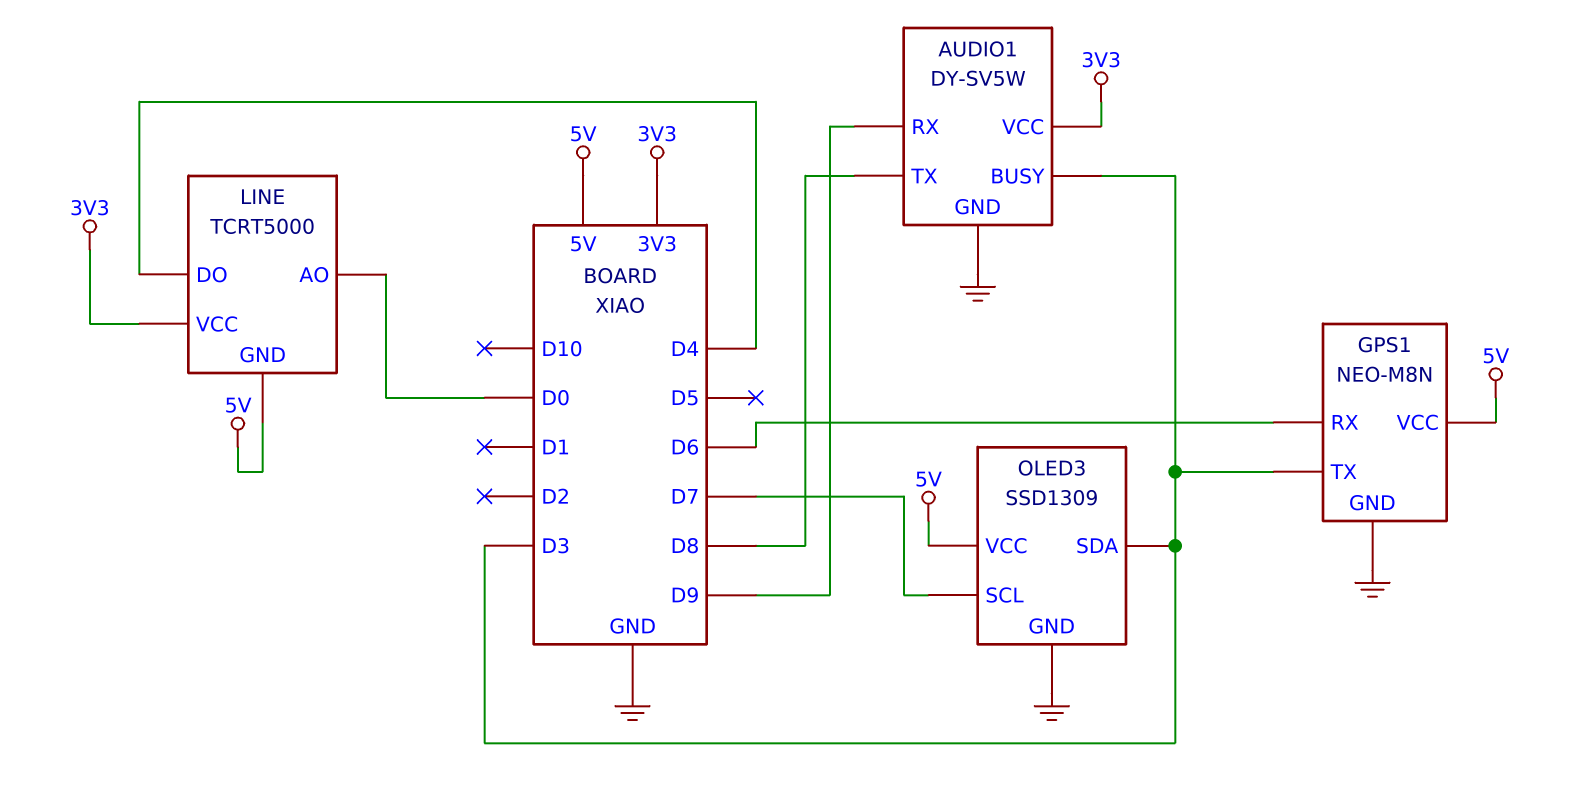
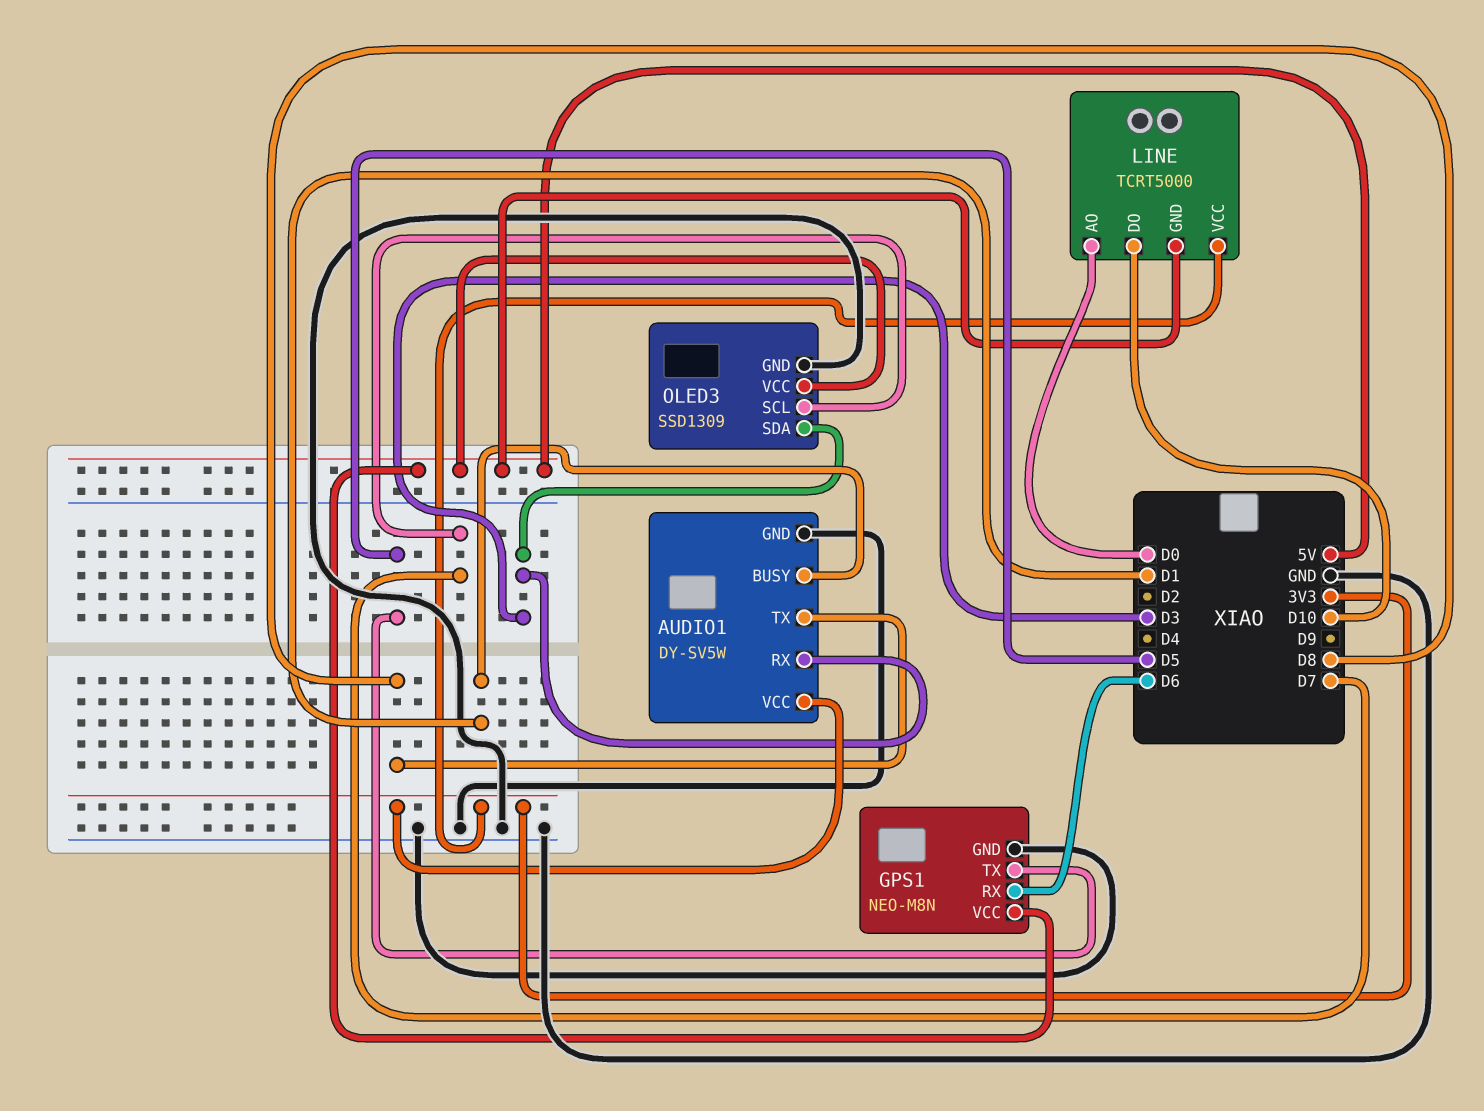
AUDIO1 pin BUSY: D3 -> D1
AUDIO1 pin RX: D9 -> D3
GPS1 pin TX: D3 -> D5
LINE pin DO: D4 -> D10

